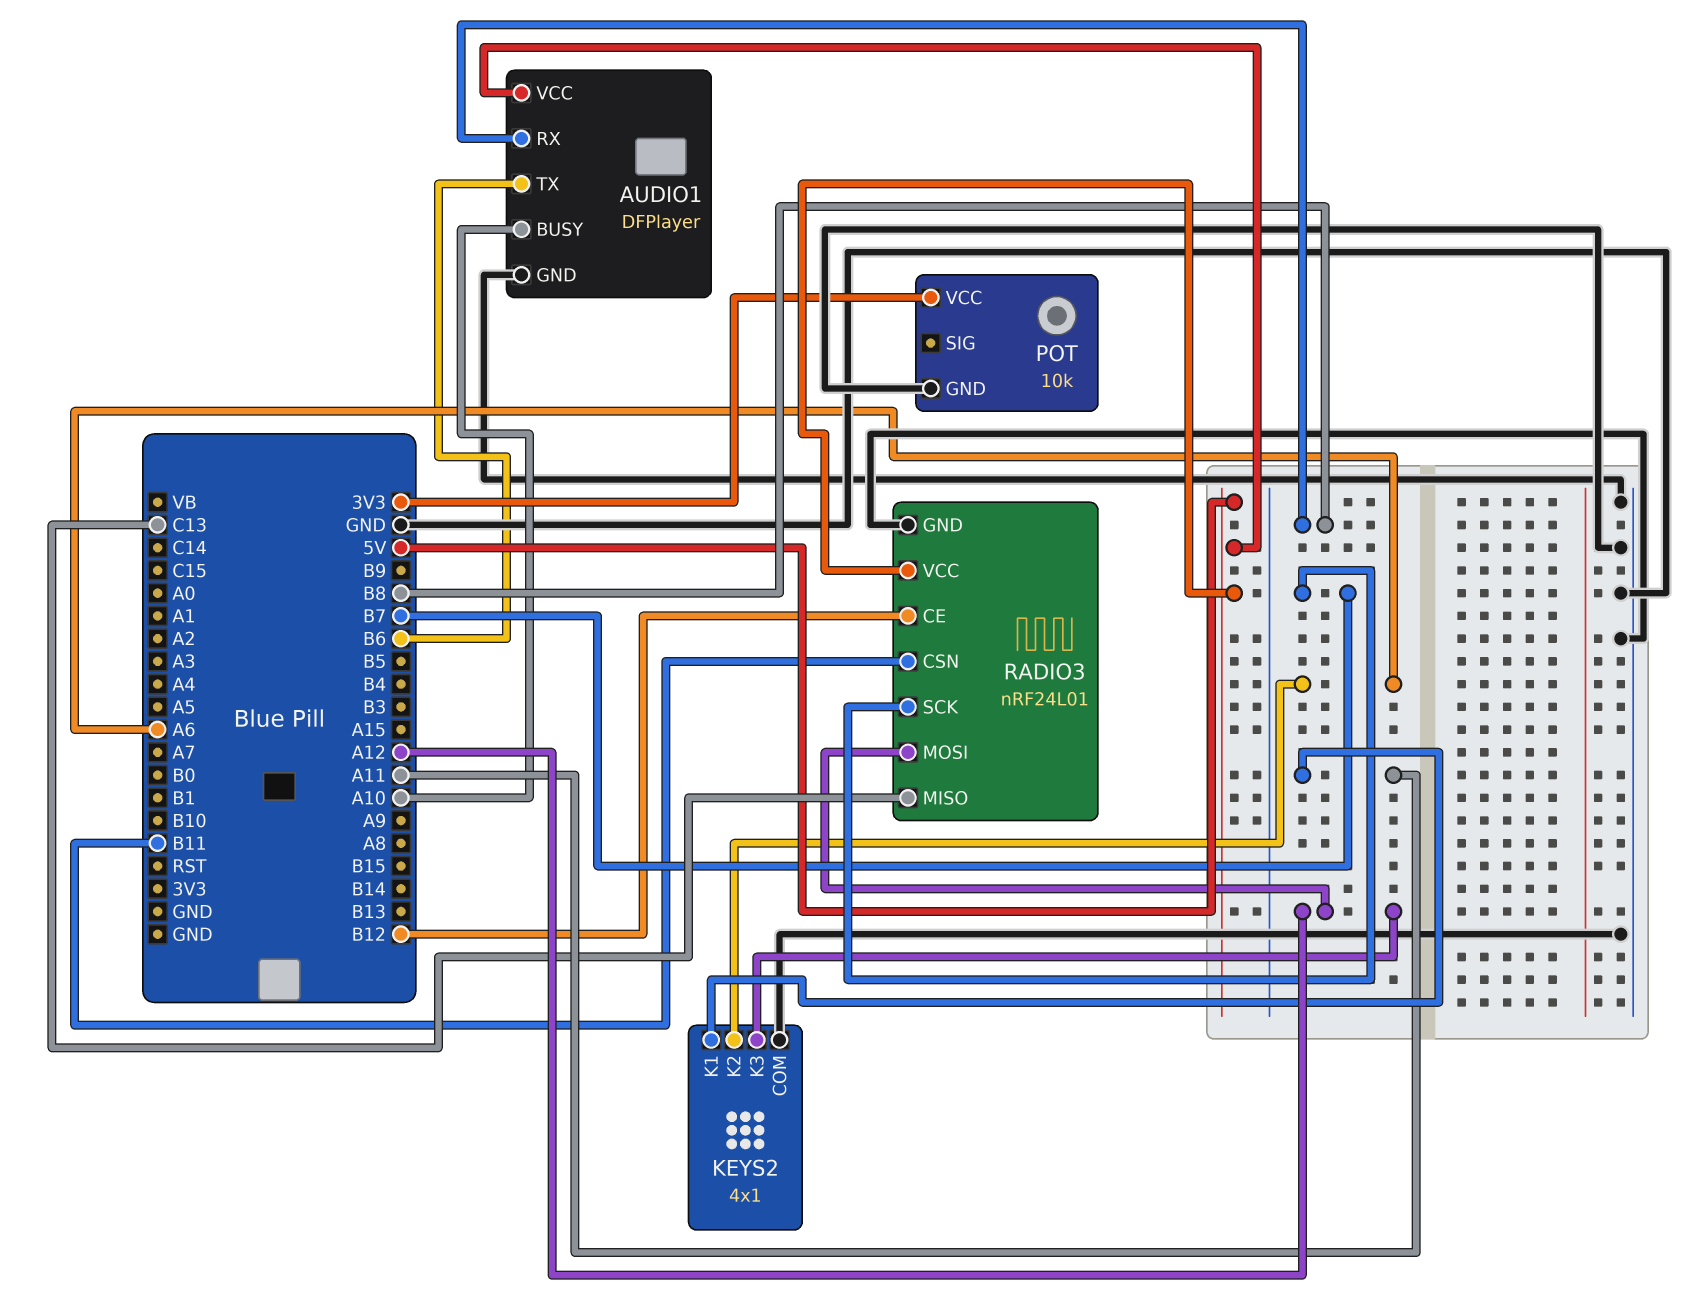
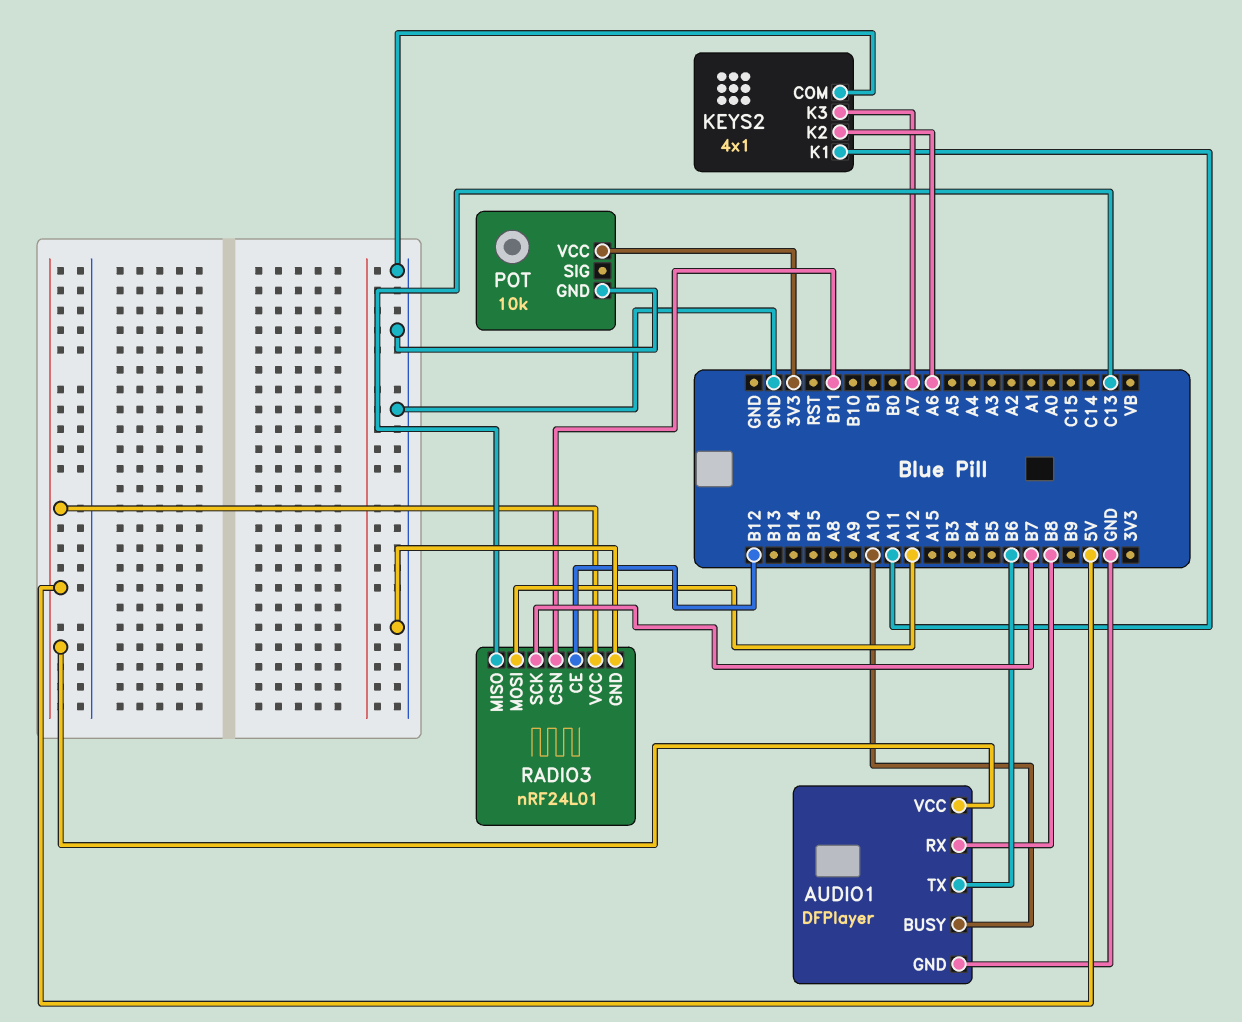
KEYS2 pin K3: A12 -> A7

